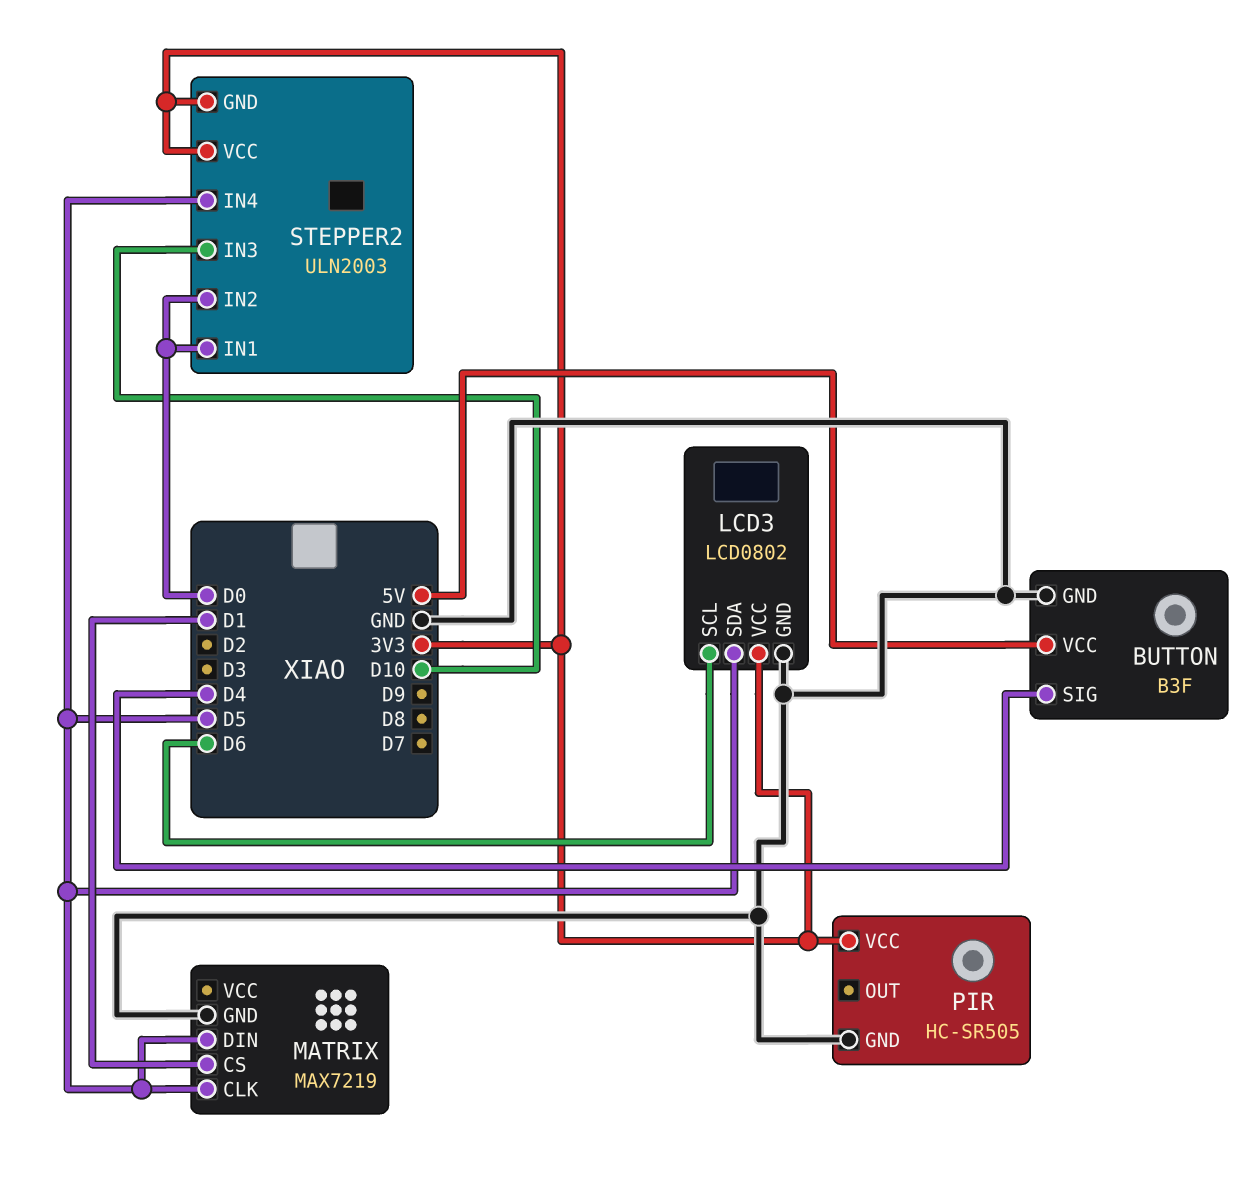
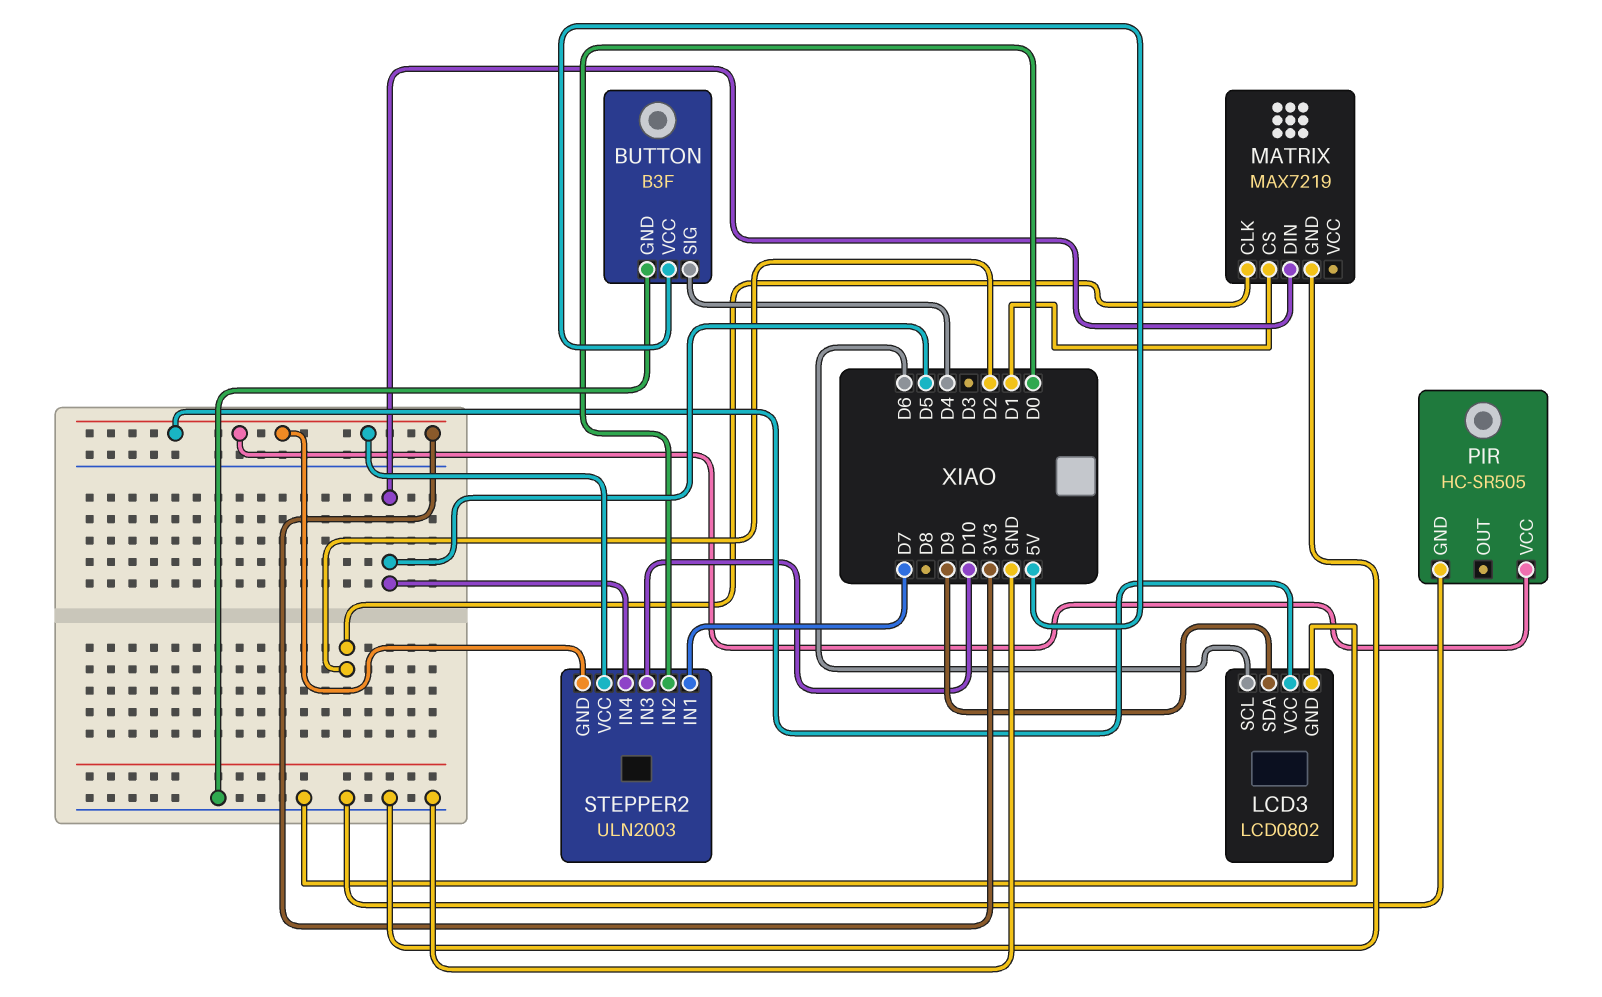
LCD3 pin SDA: D5 -> D9
MATRIX pin CLK: D5 -> D2
STEPPER2 pin IN1: D0 -> D7

